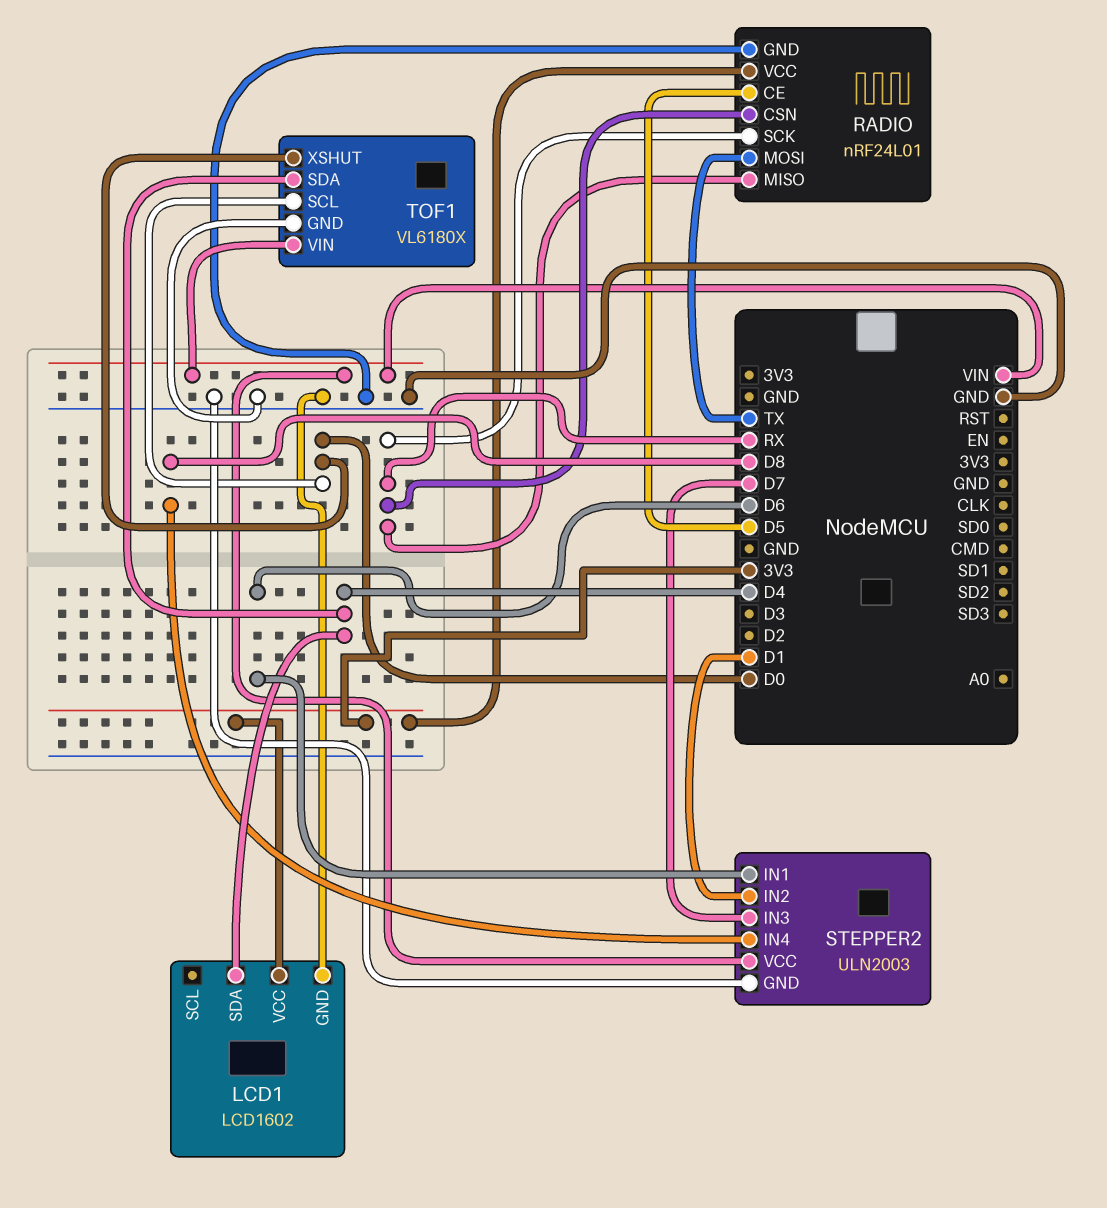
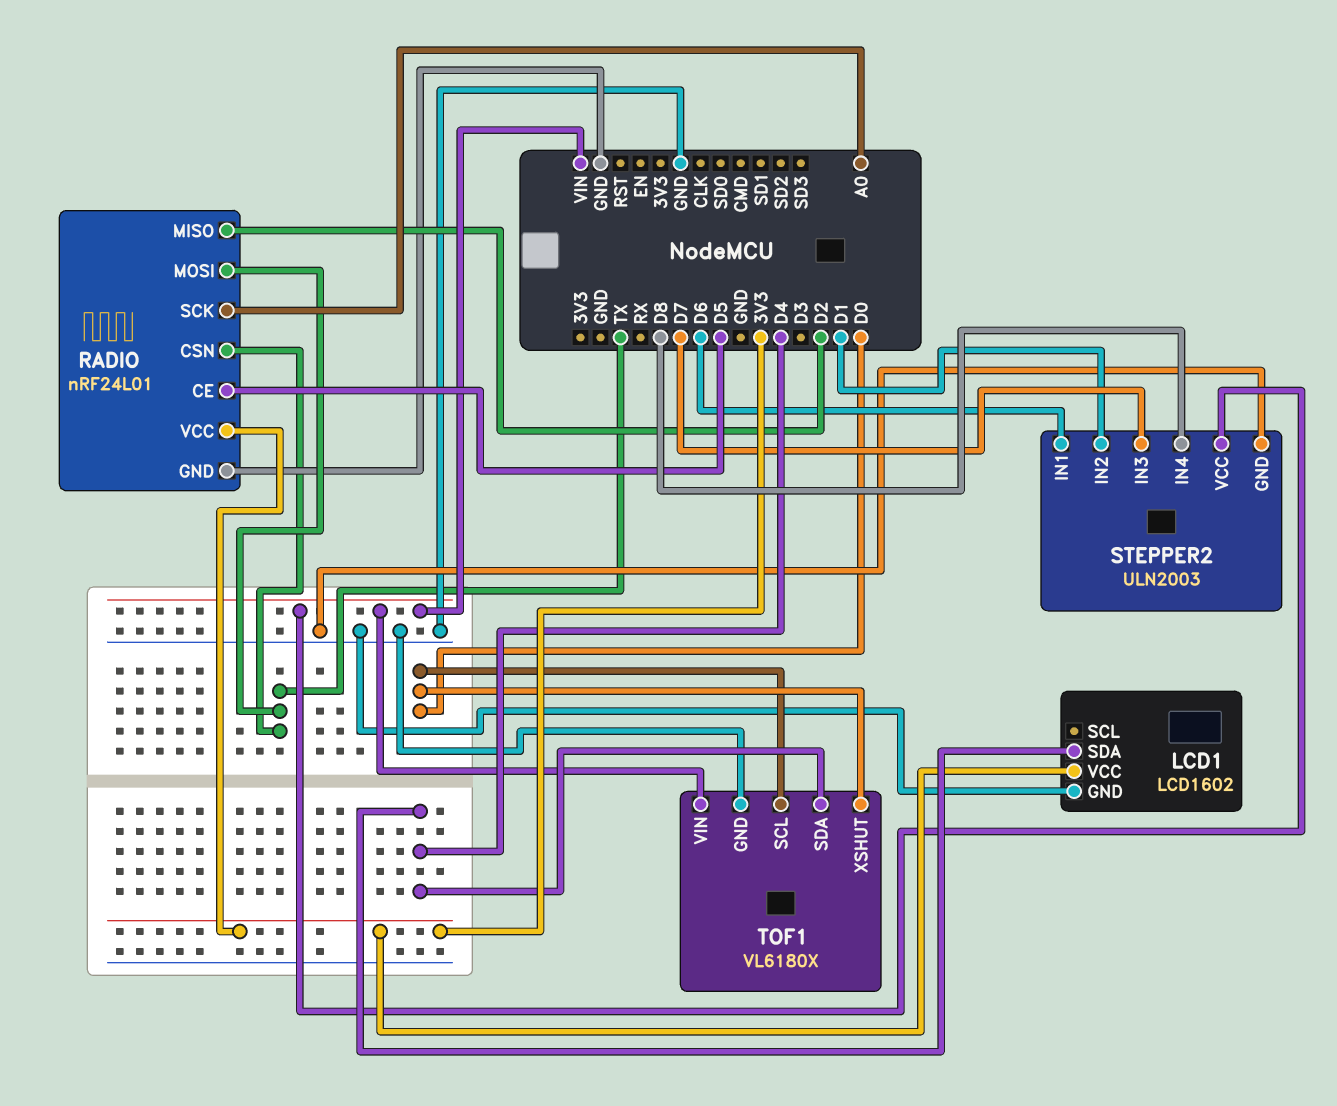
RADIO pin CSN: RX -> TX
RADIO pin MISO: RX -> D2
RADIO pin SCK: RX -> A0

